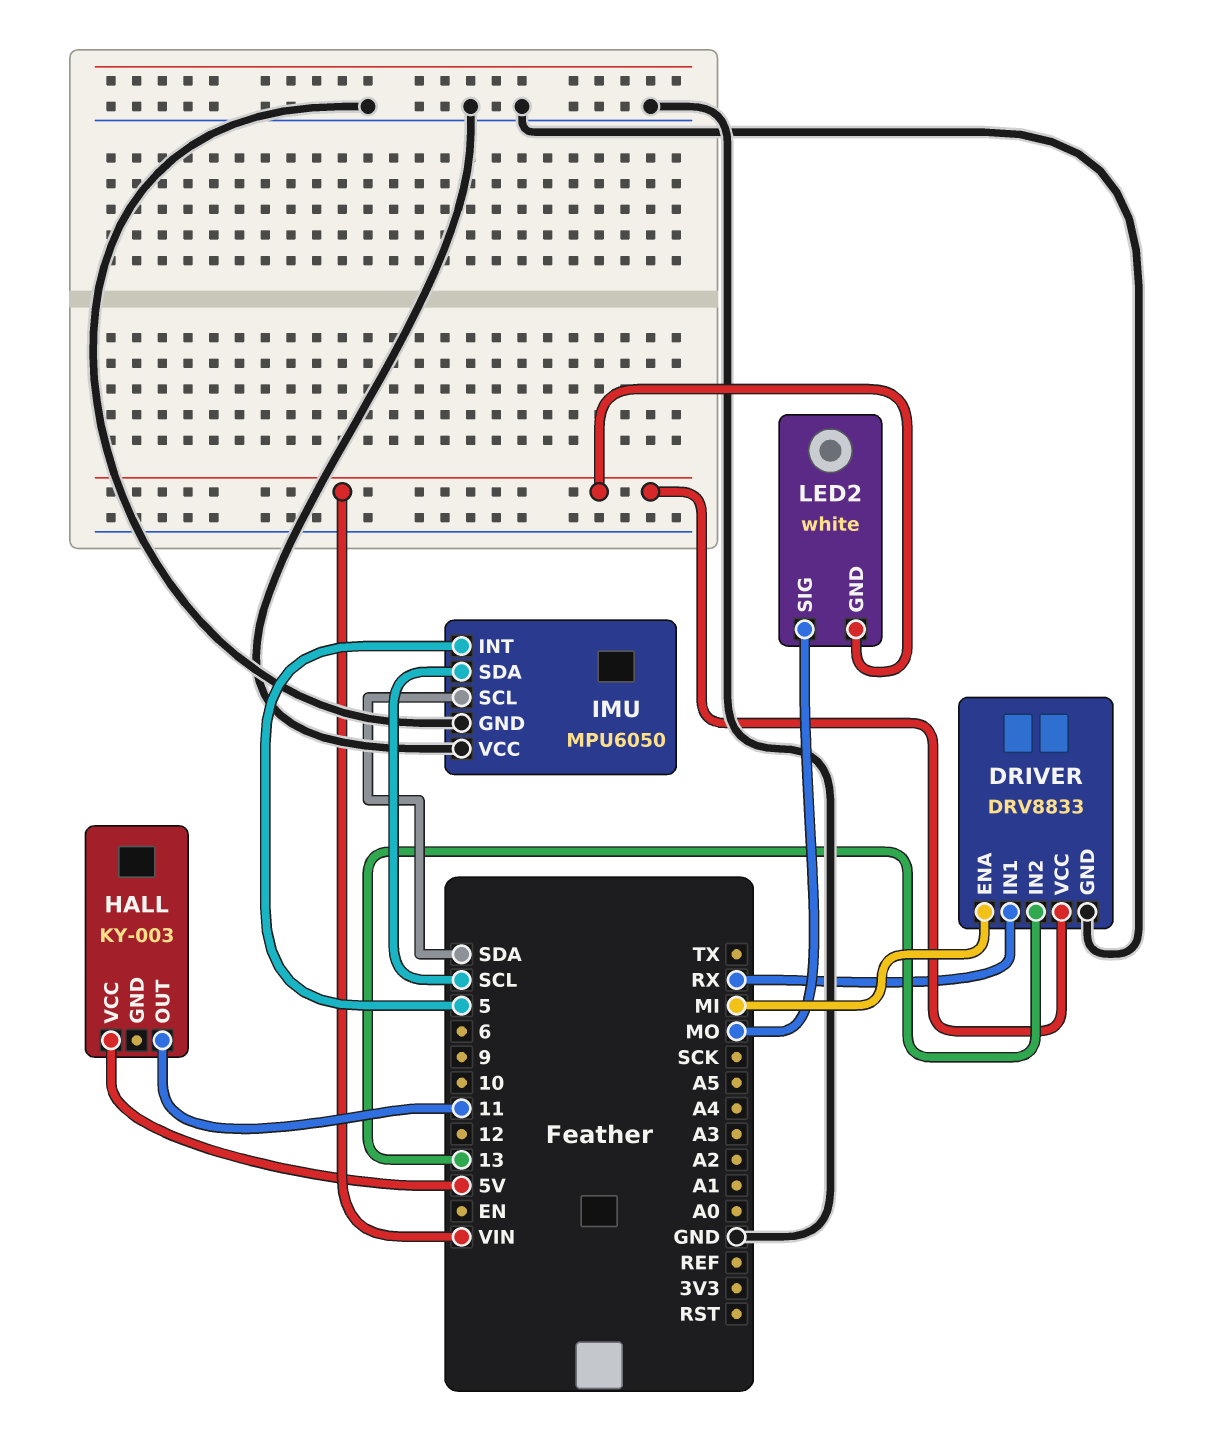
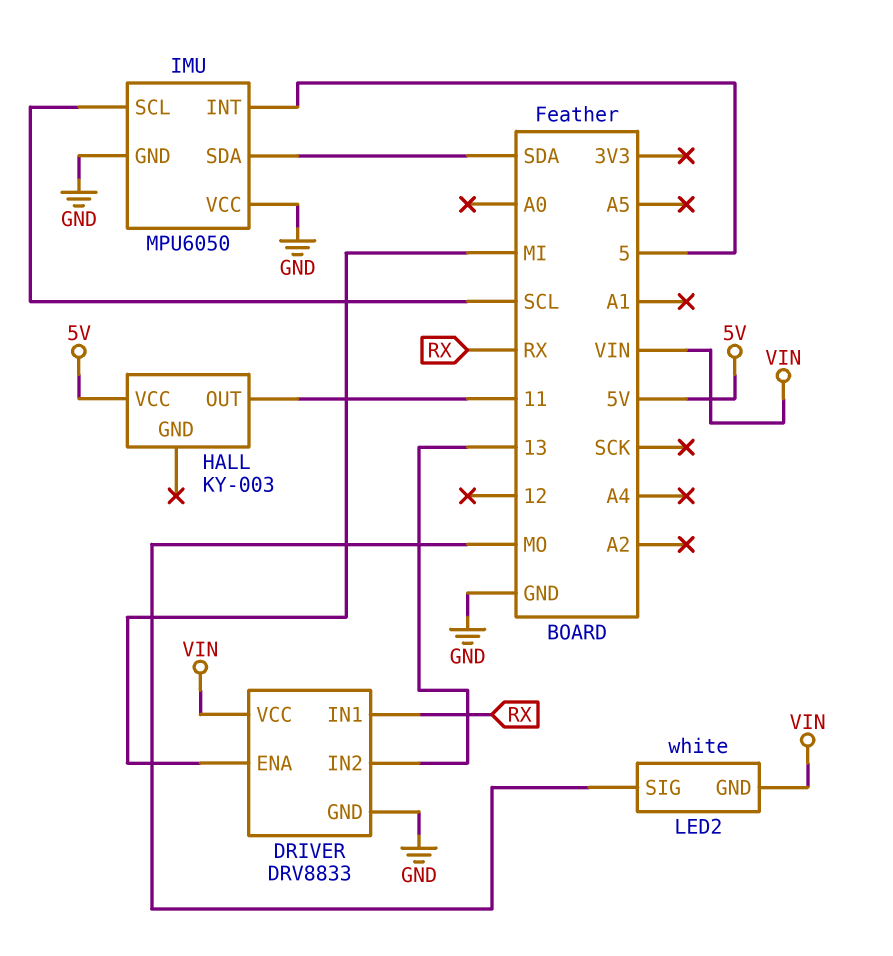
IMU pin SCL: SDA -> SCL
IMU pin SDA: SCL -> SDA

